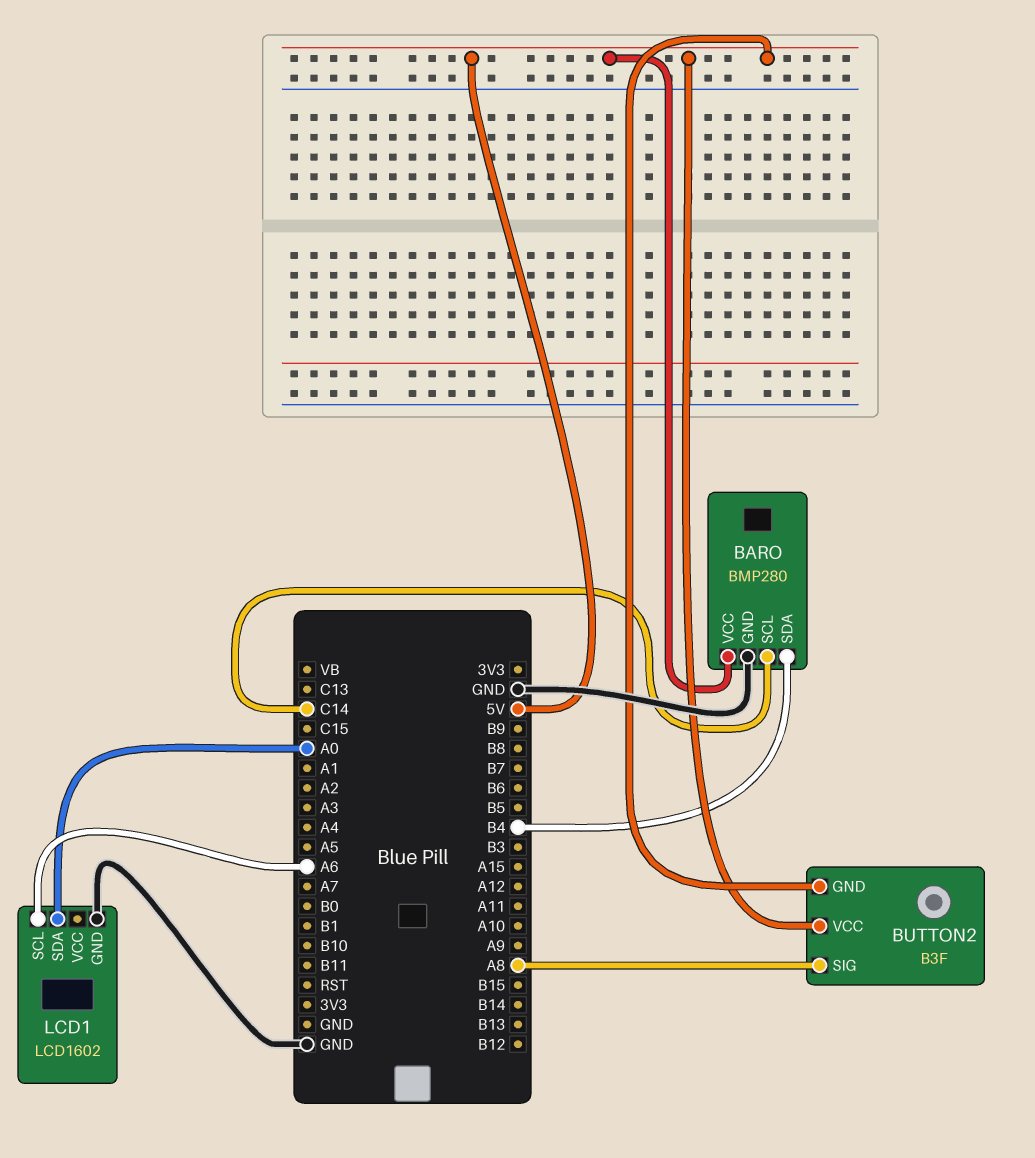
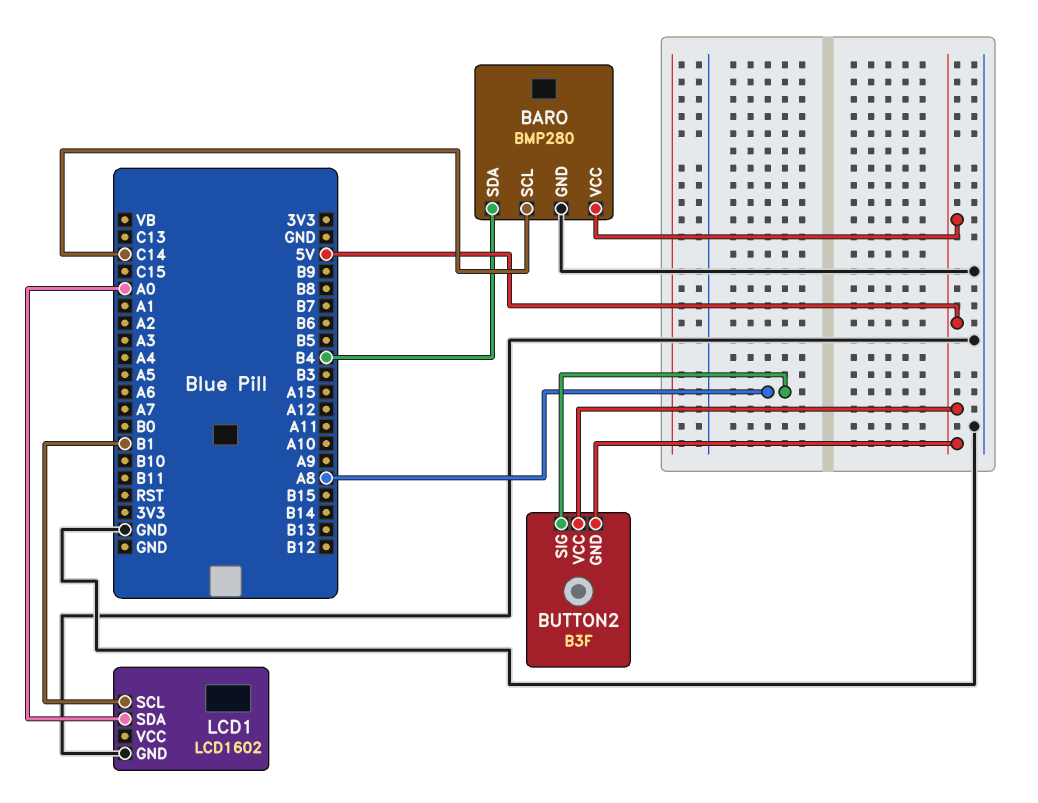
LCD1 pin SCL: A6 -> B1

